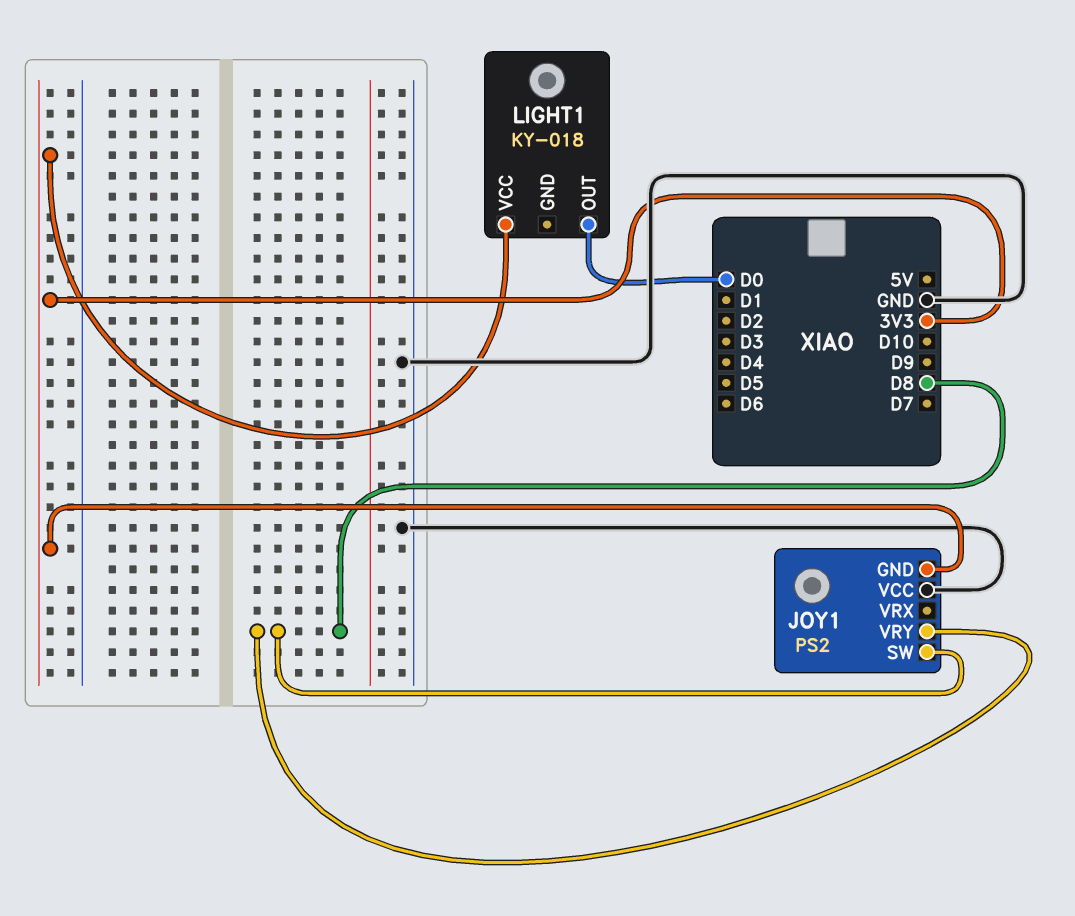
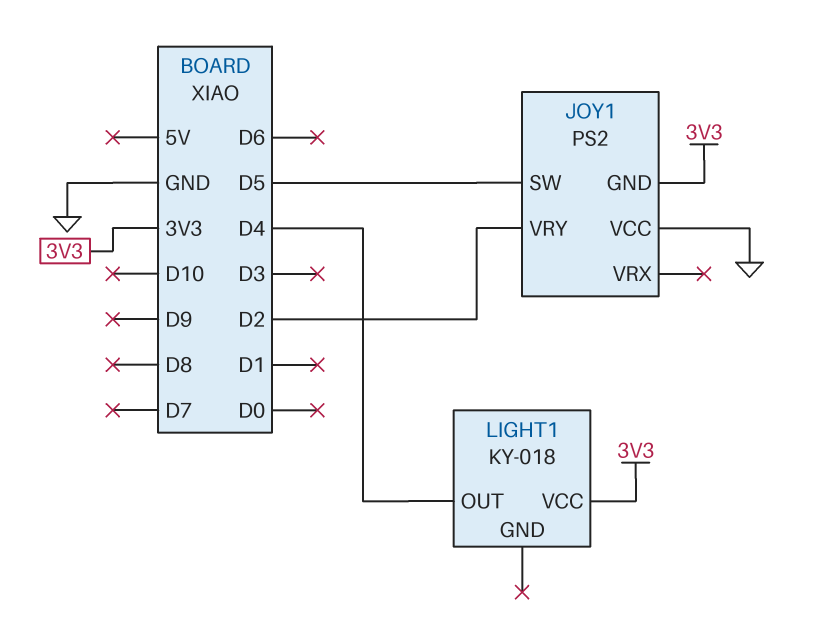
JOY1 pin SW: D8 -> D5
JOY1 pin VRY: D8 -> D2
LIGHT1 pin OUT: D0 -> D4

